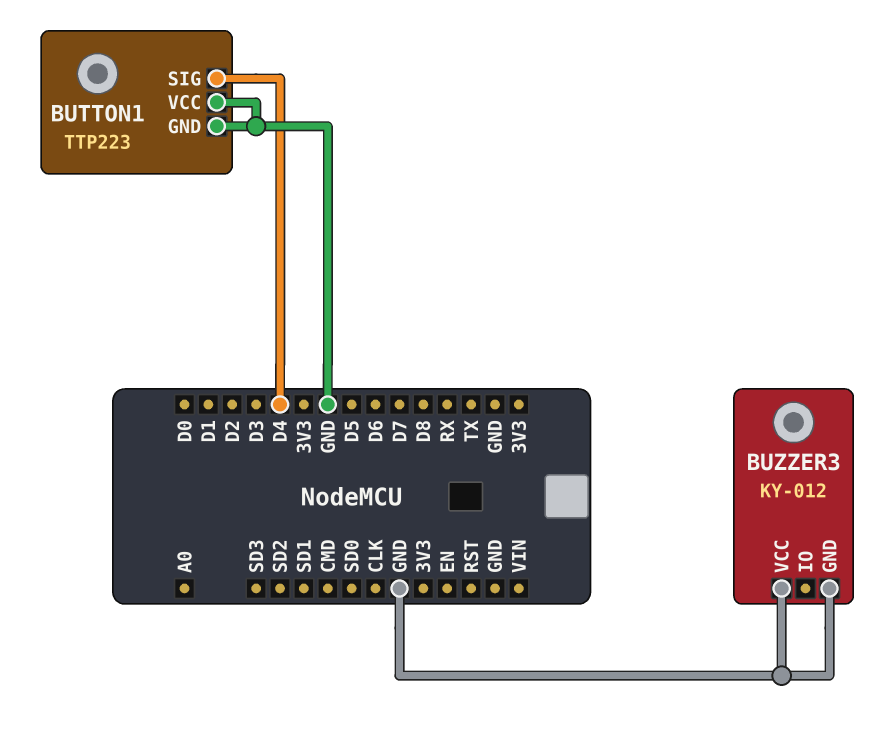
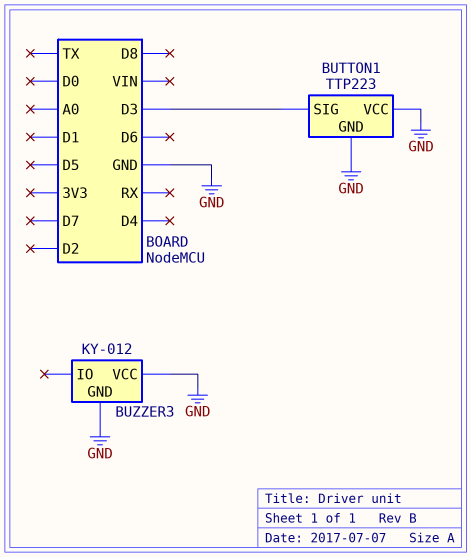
BUTTON1 pin SIG: D4 -> D3

